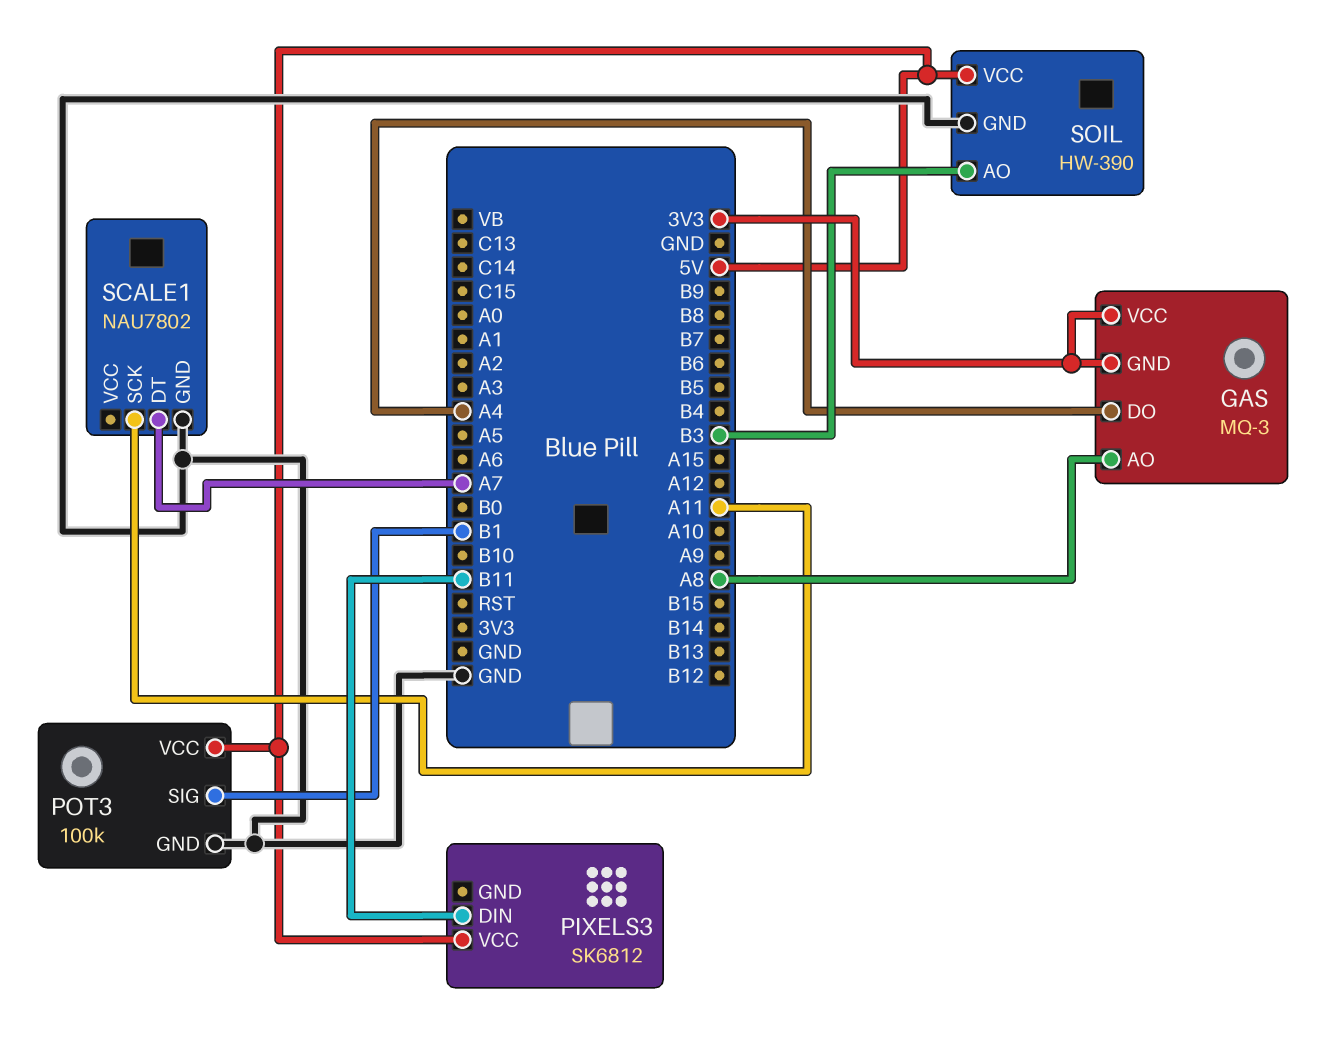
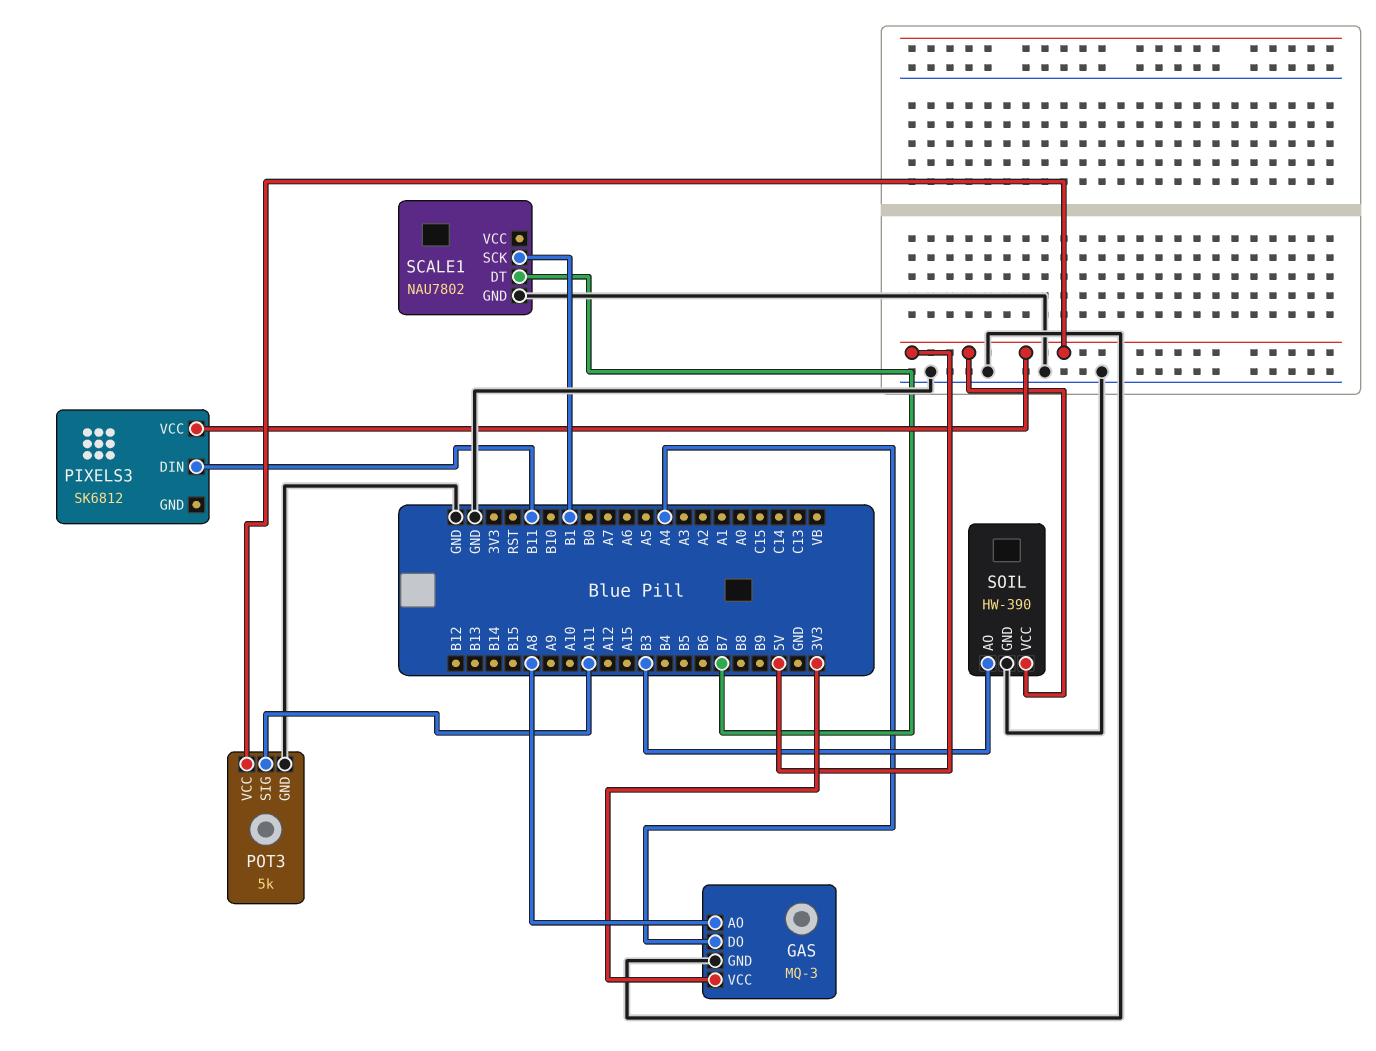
GAS pin GND: 3V3 -> GND
POT3: 100k -> 5k
POT3 pin SIG: B1 -> A11
SCALE1 pin DT: A7 -> B7
SCALE1 pin SCK: A11 -> B1

